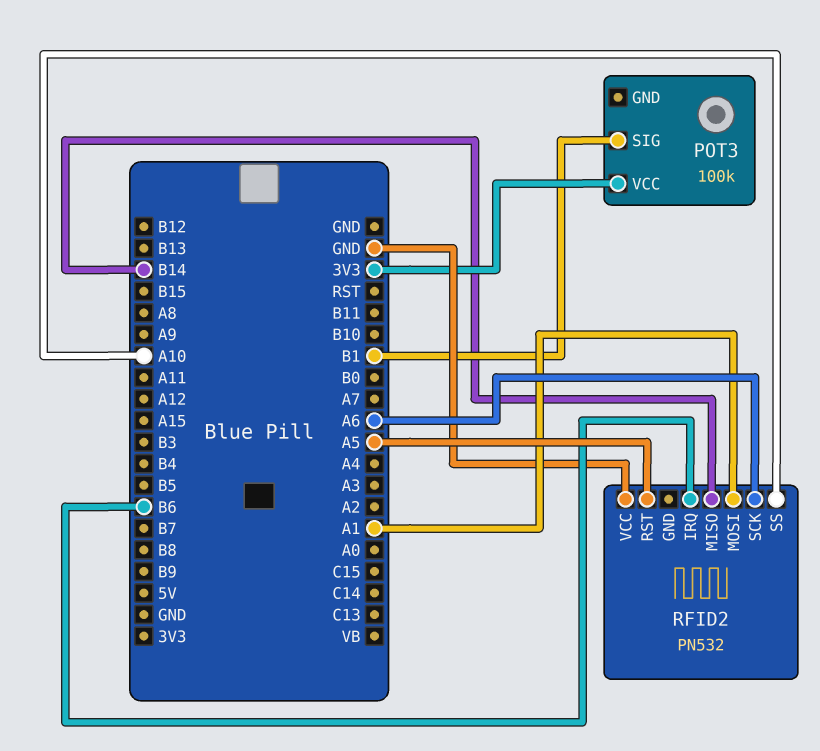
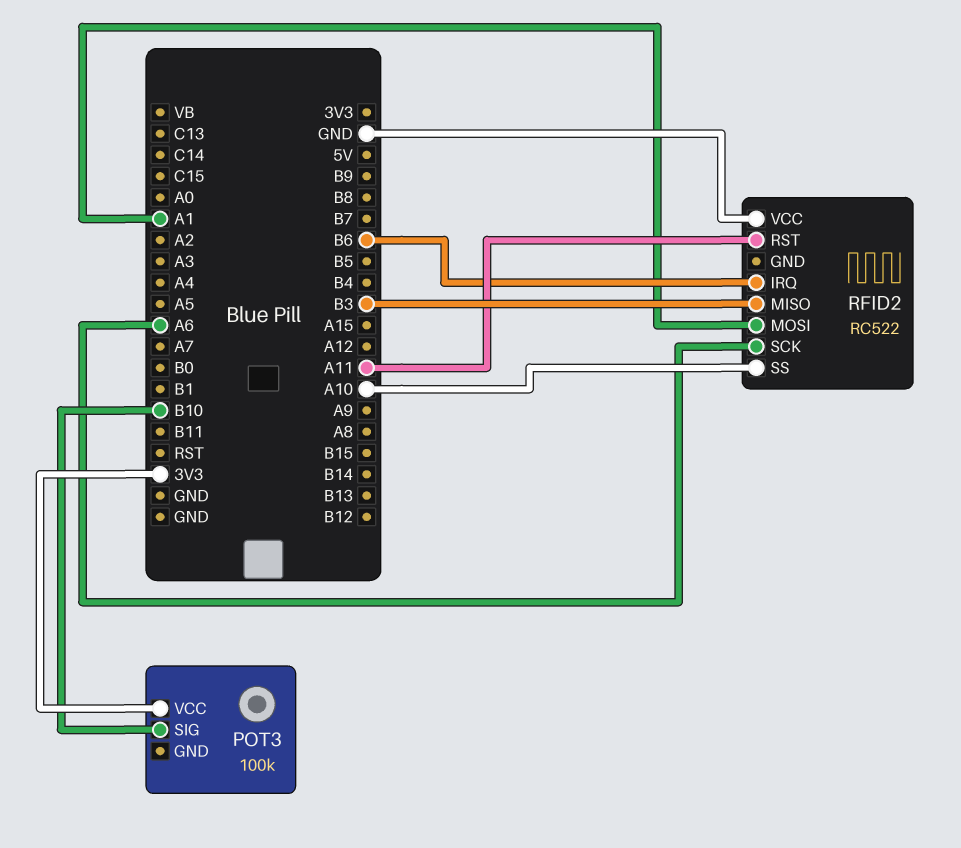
POT3 pin SIG: B1 -> B10
RFID2: PN532 -> RC522
RFID2 pin MISO: B14 -> B3
RFID2 pin RST: A5 -> A11

